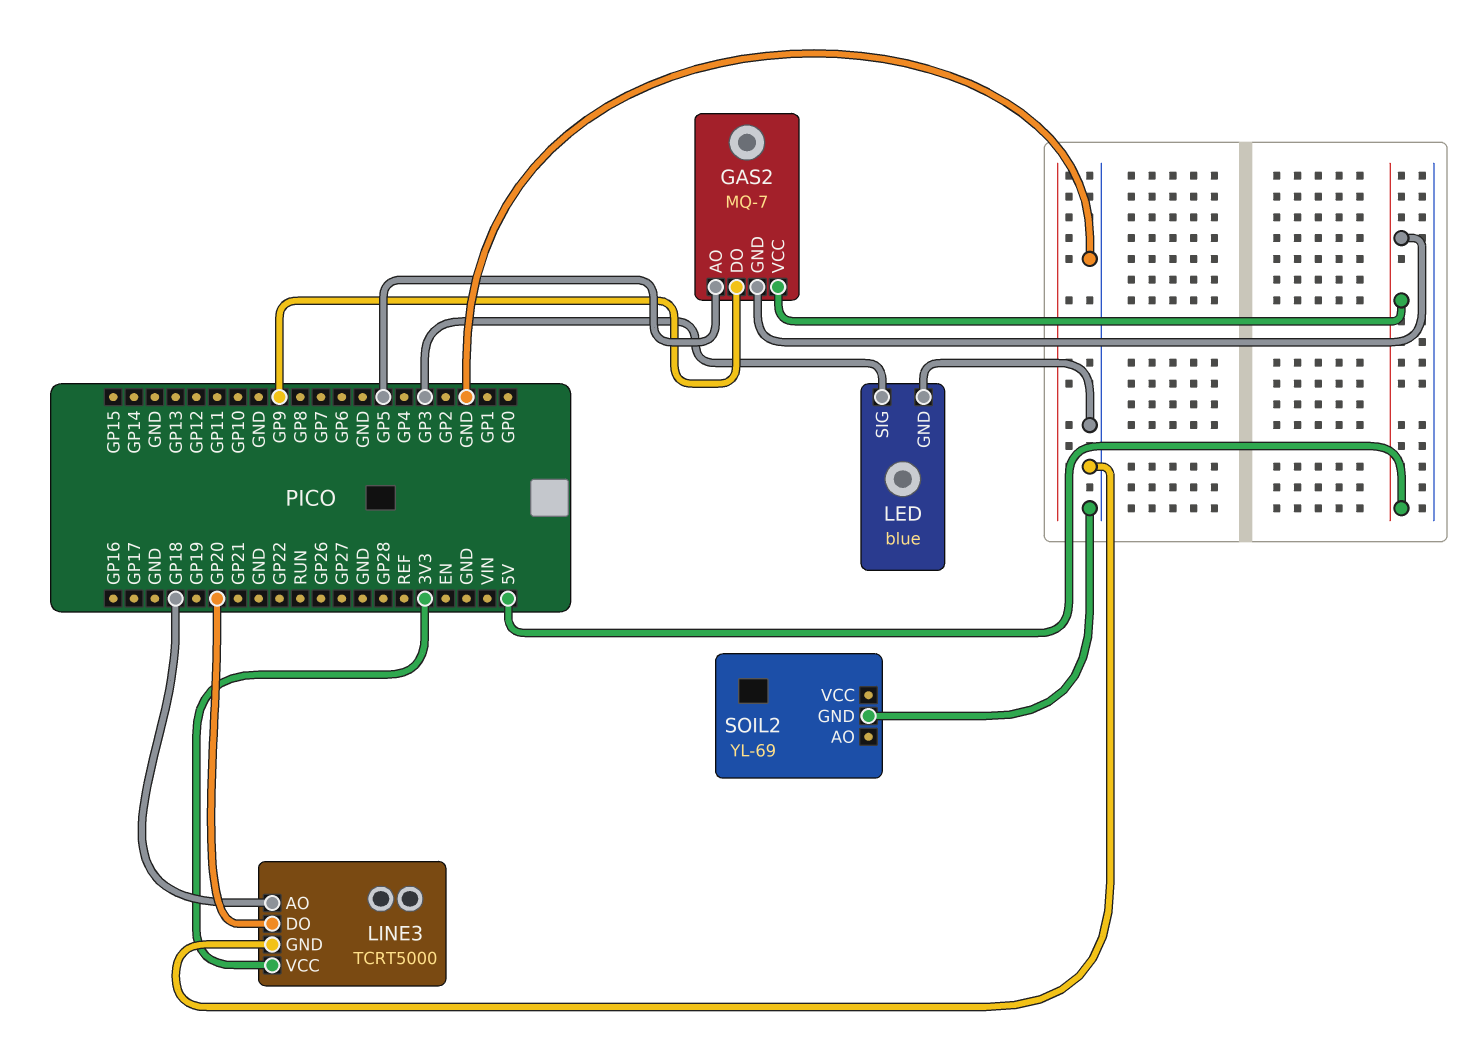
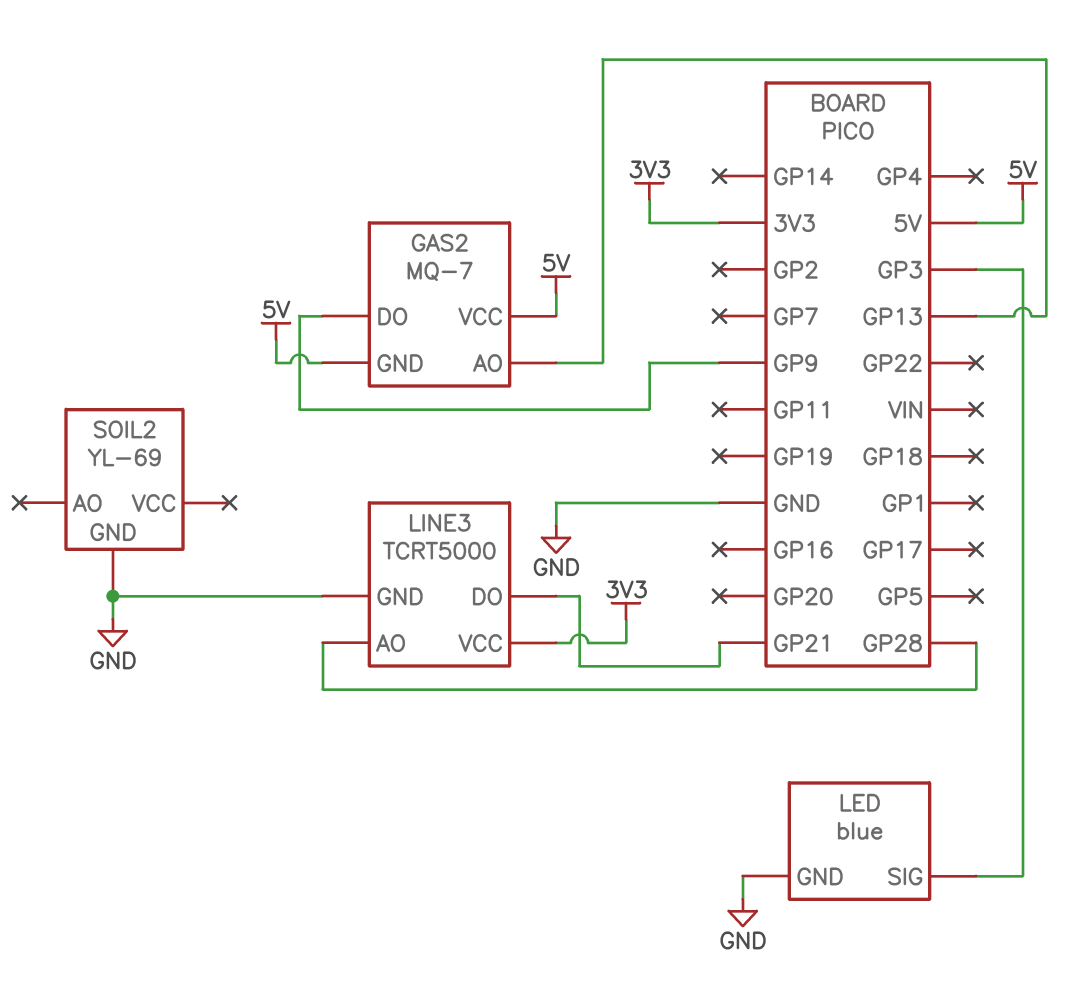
GAS2 pin AO: GP5 -> GP13
LINE3 pin AO: GP18 -> GP28
LINE3 pin DO: GP20 -> GP21

